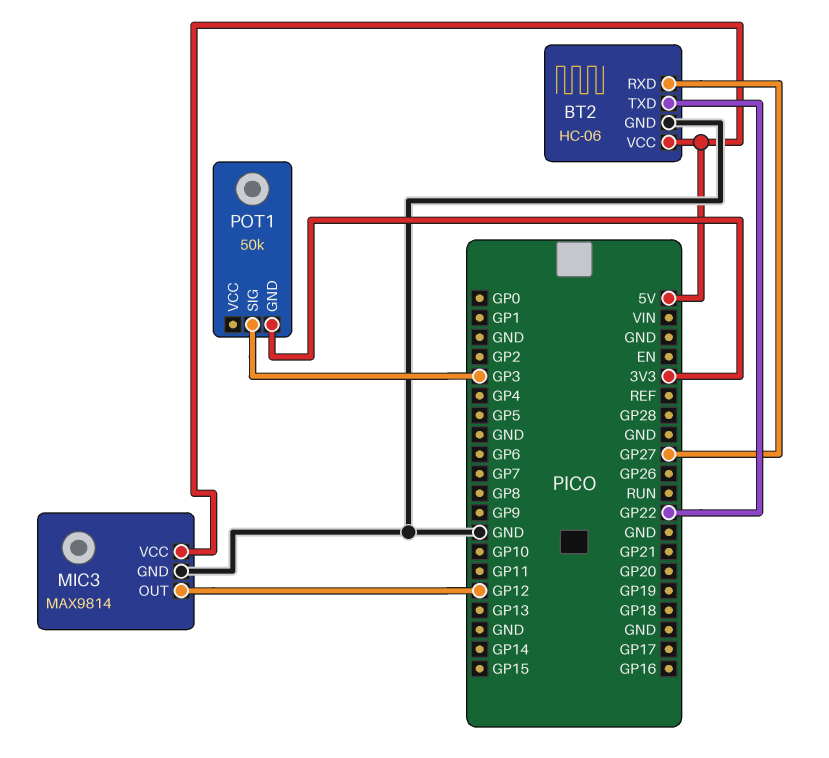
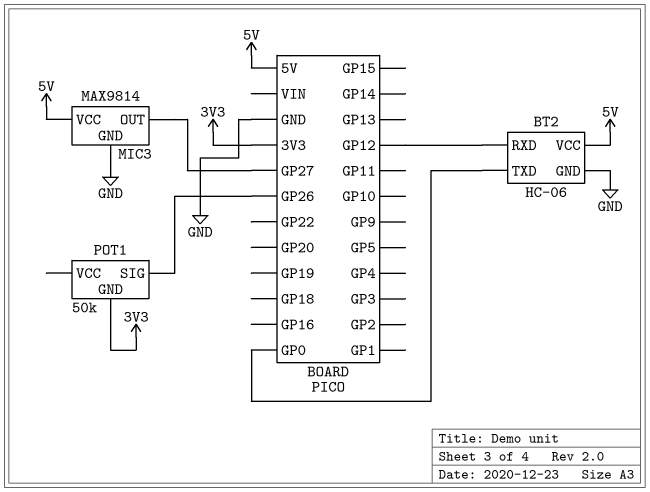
BT2 pin RXD: GP27 -> GP12
BT2 pin TXD: GP22 -> GP0
MIC3 pin OUT: GP12 -> GP27
POT1 pin SIG: GP3 -> GP26

